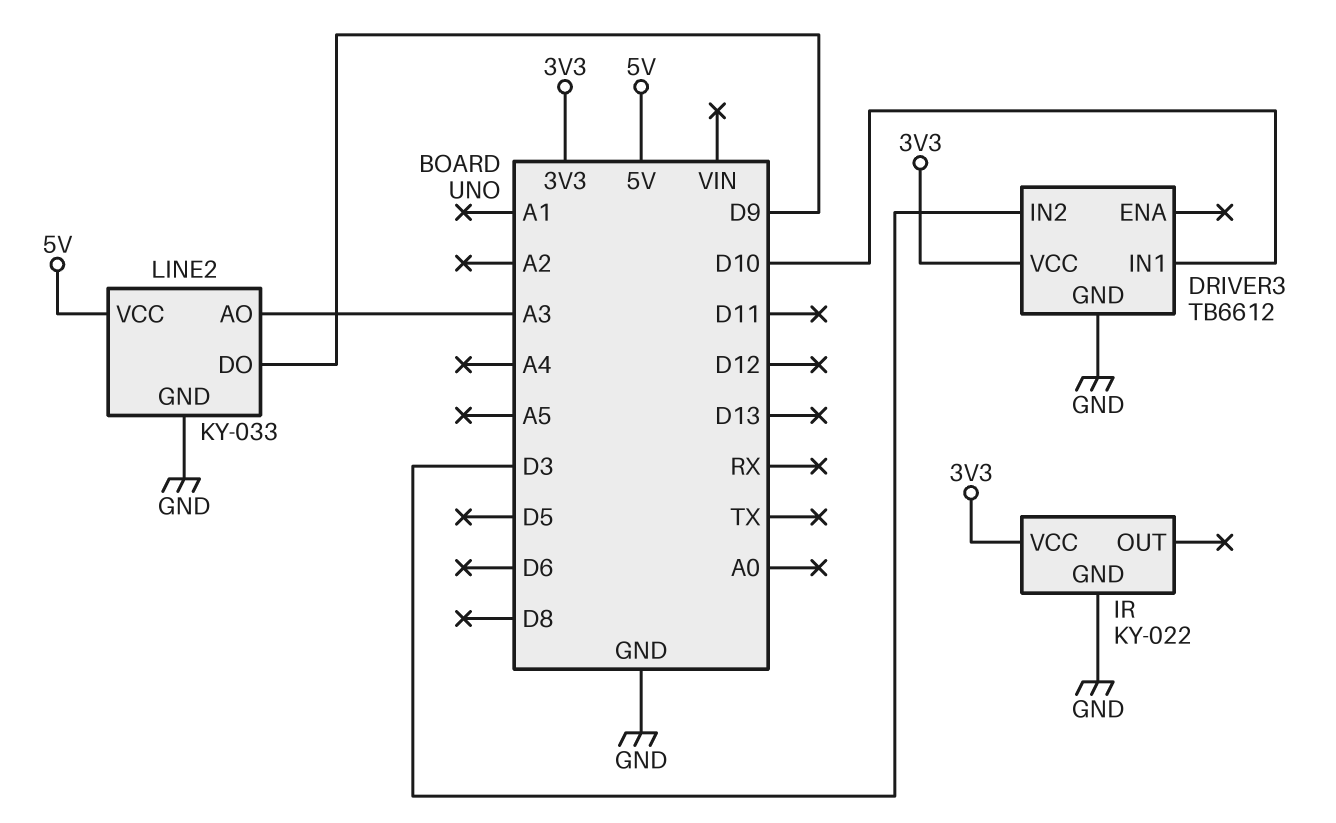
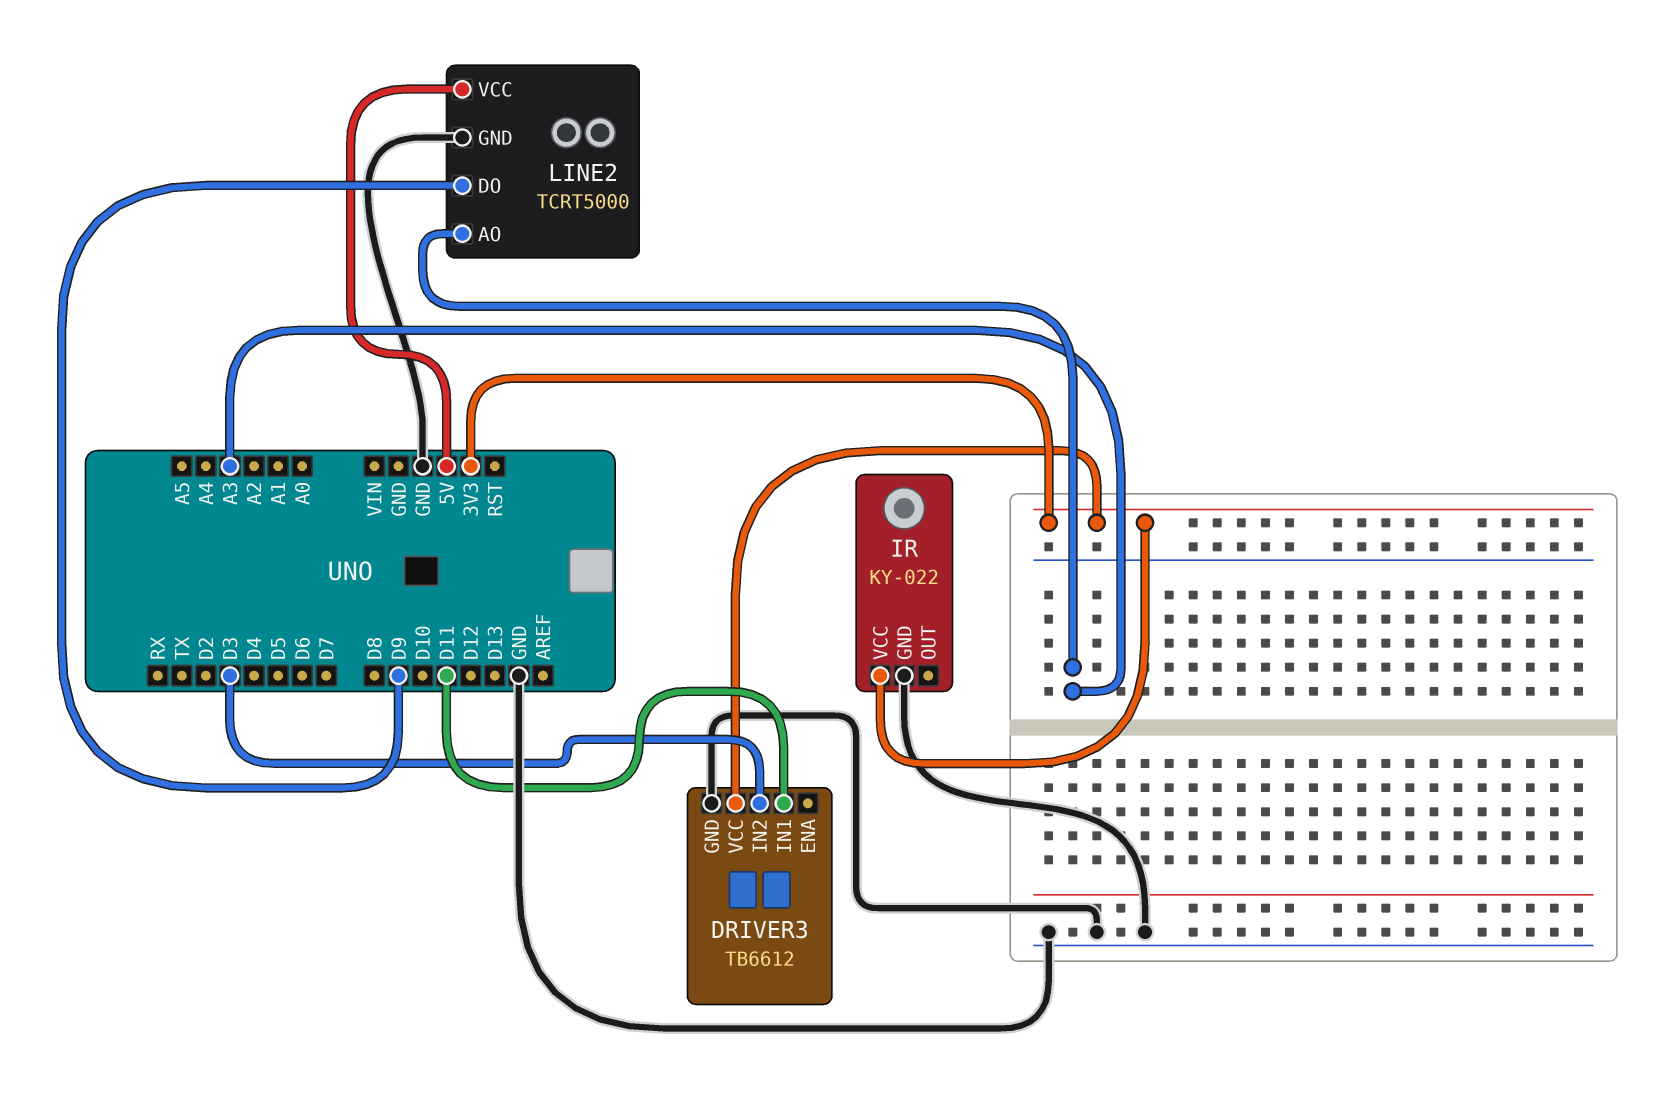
DRIVER3 pin IN1: D10 -> D11
LINE2: KY-033 -> TCRT5000

